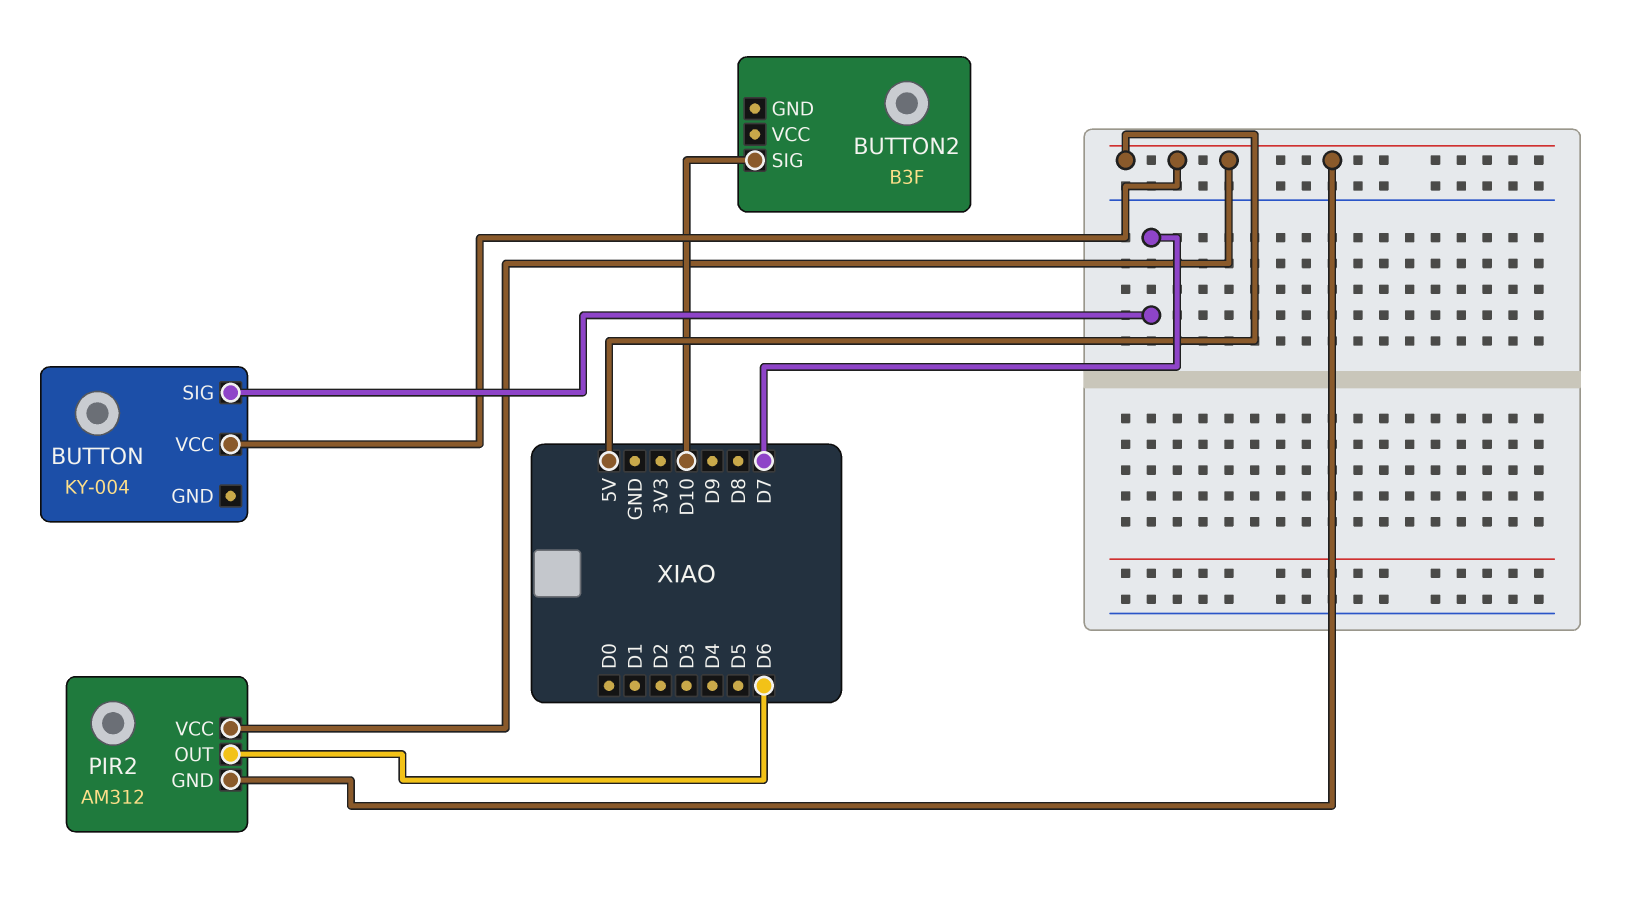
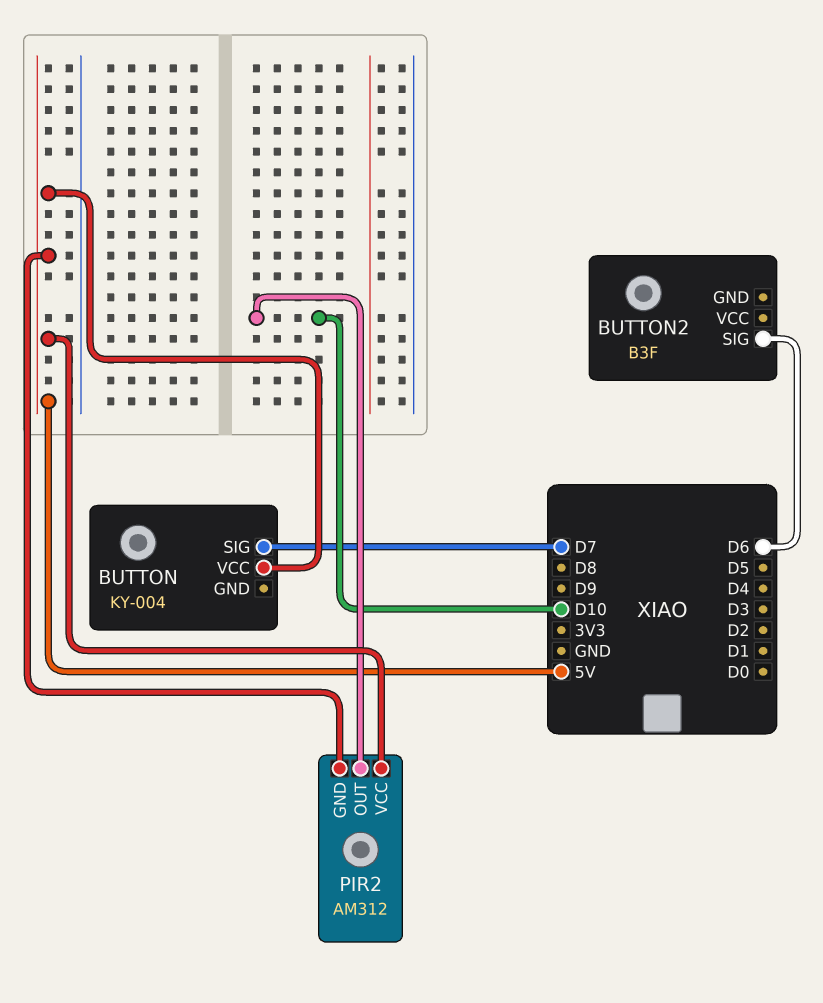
BUTTON2 pin SIG: D10 -> D6
PIR2 pin OUT: D6 -> D10

